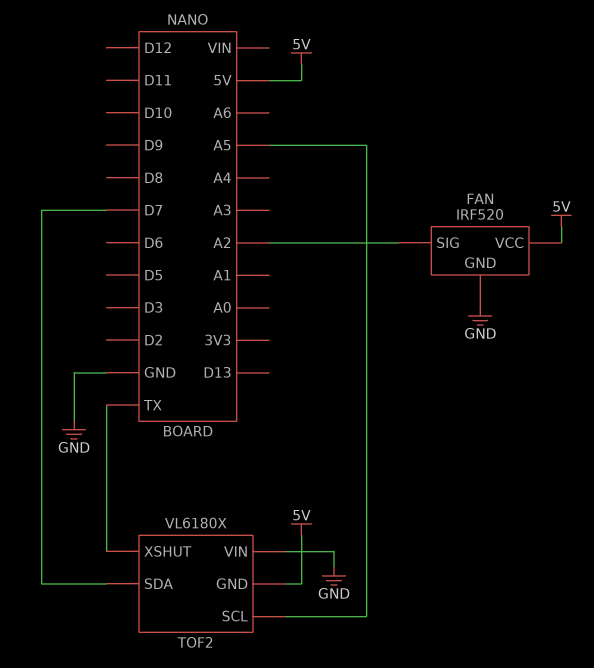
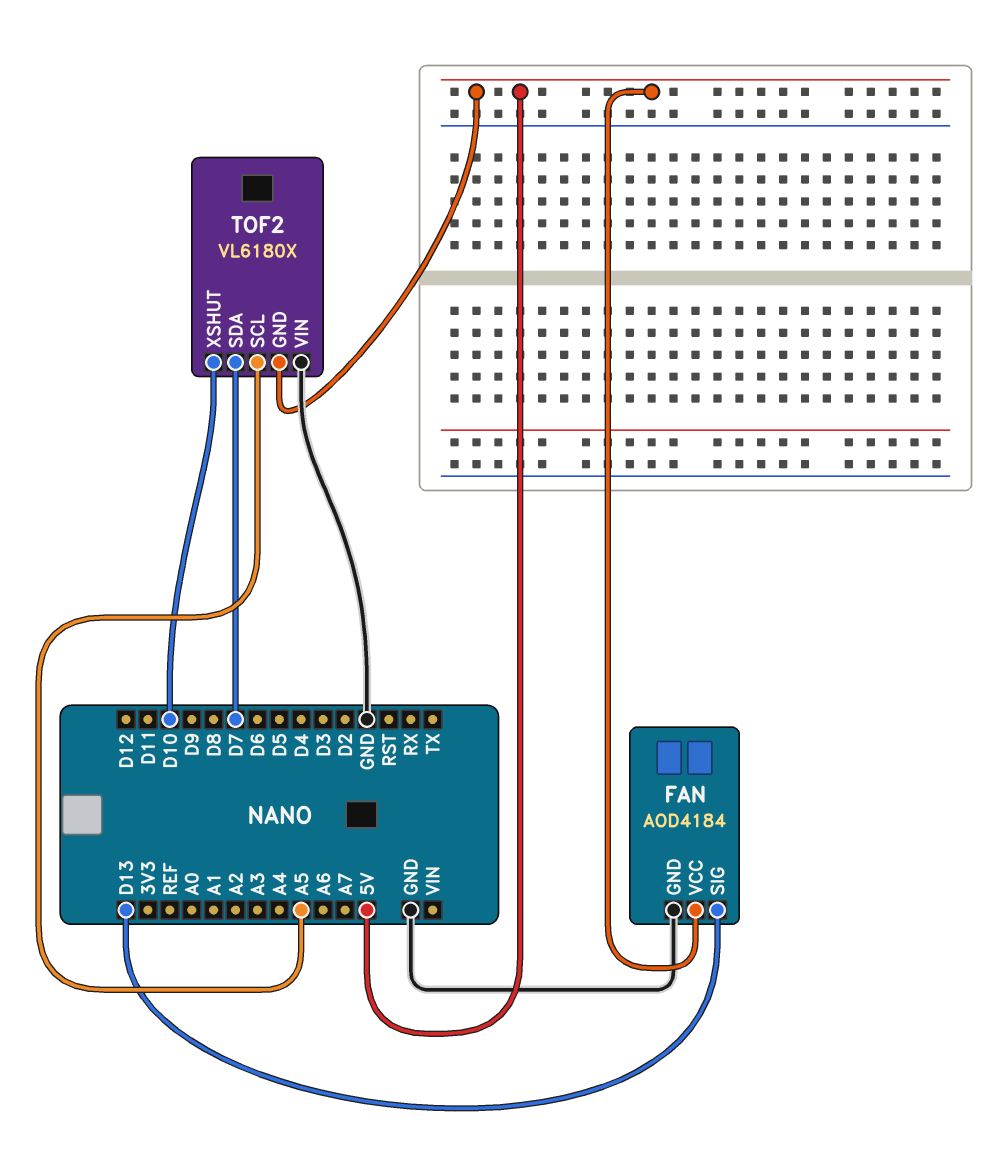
FAN: IRF520 -> AOD4184
FAN pin SIG: A2 -> D13
TOF2 pin XSHUT: TX -> D10

